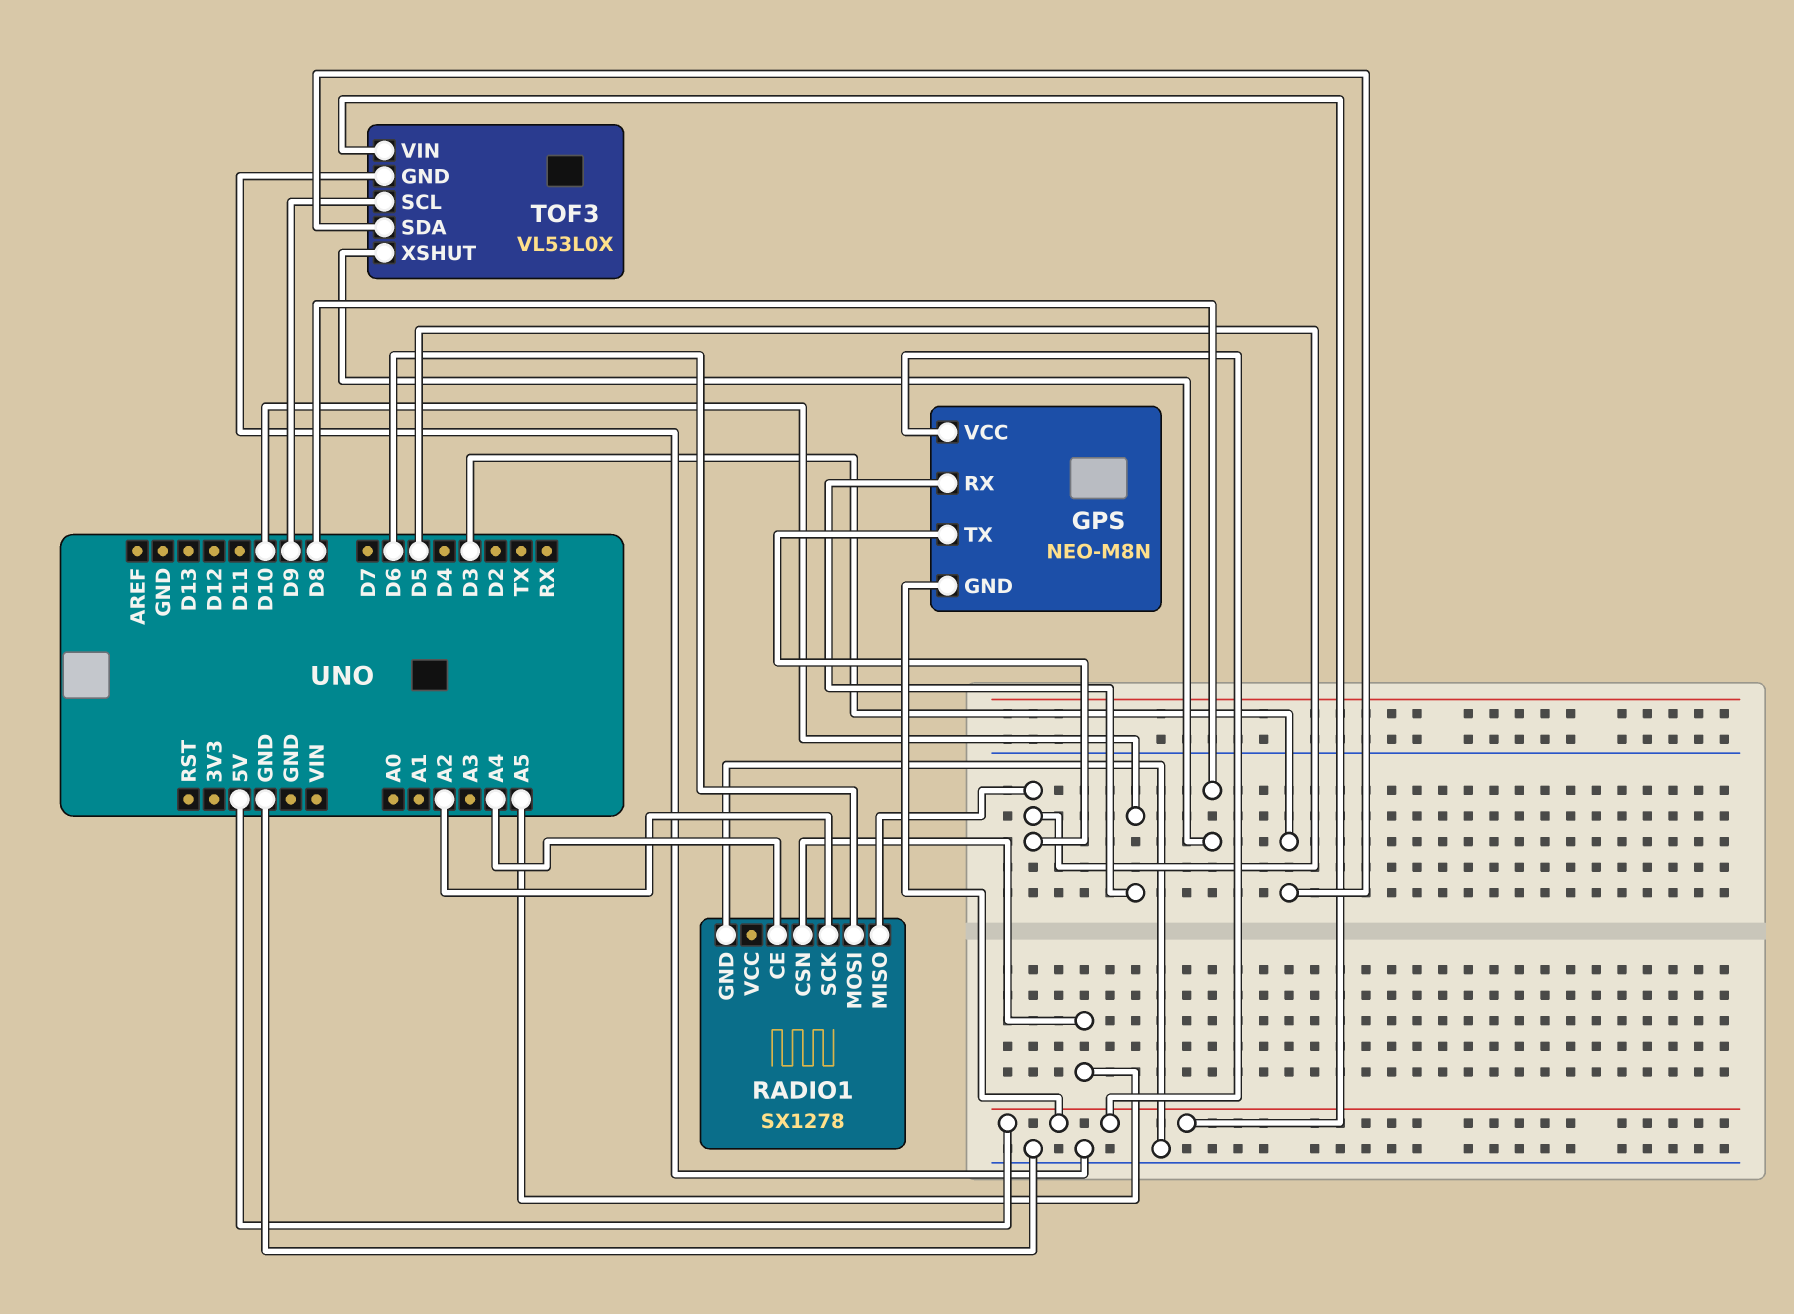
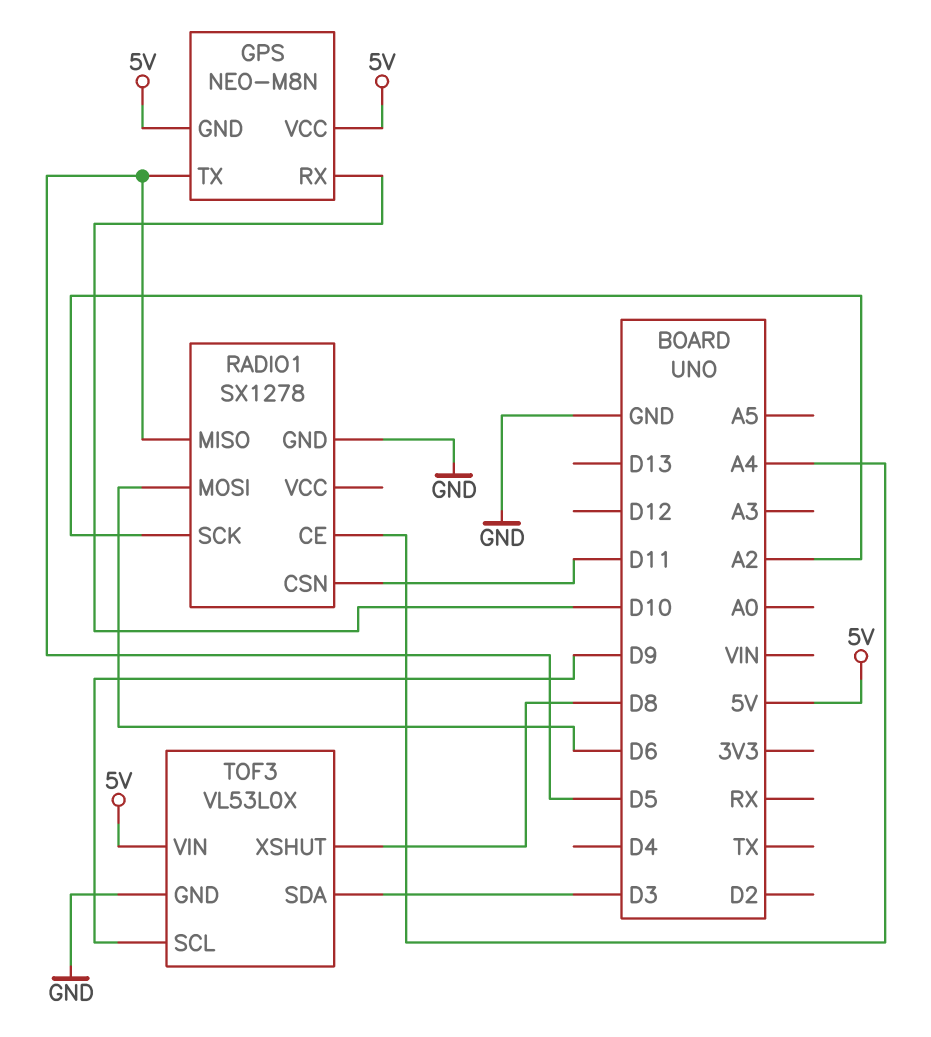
RADIO1 pin CSN: A5 -> D11

